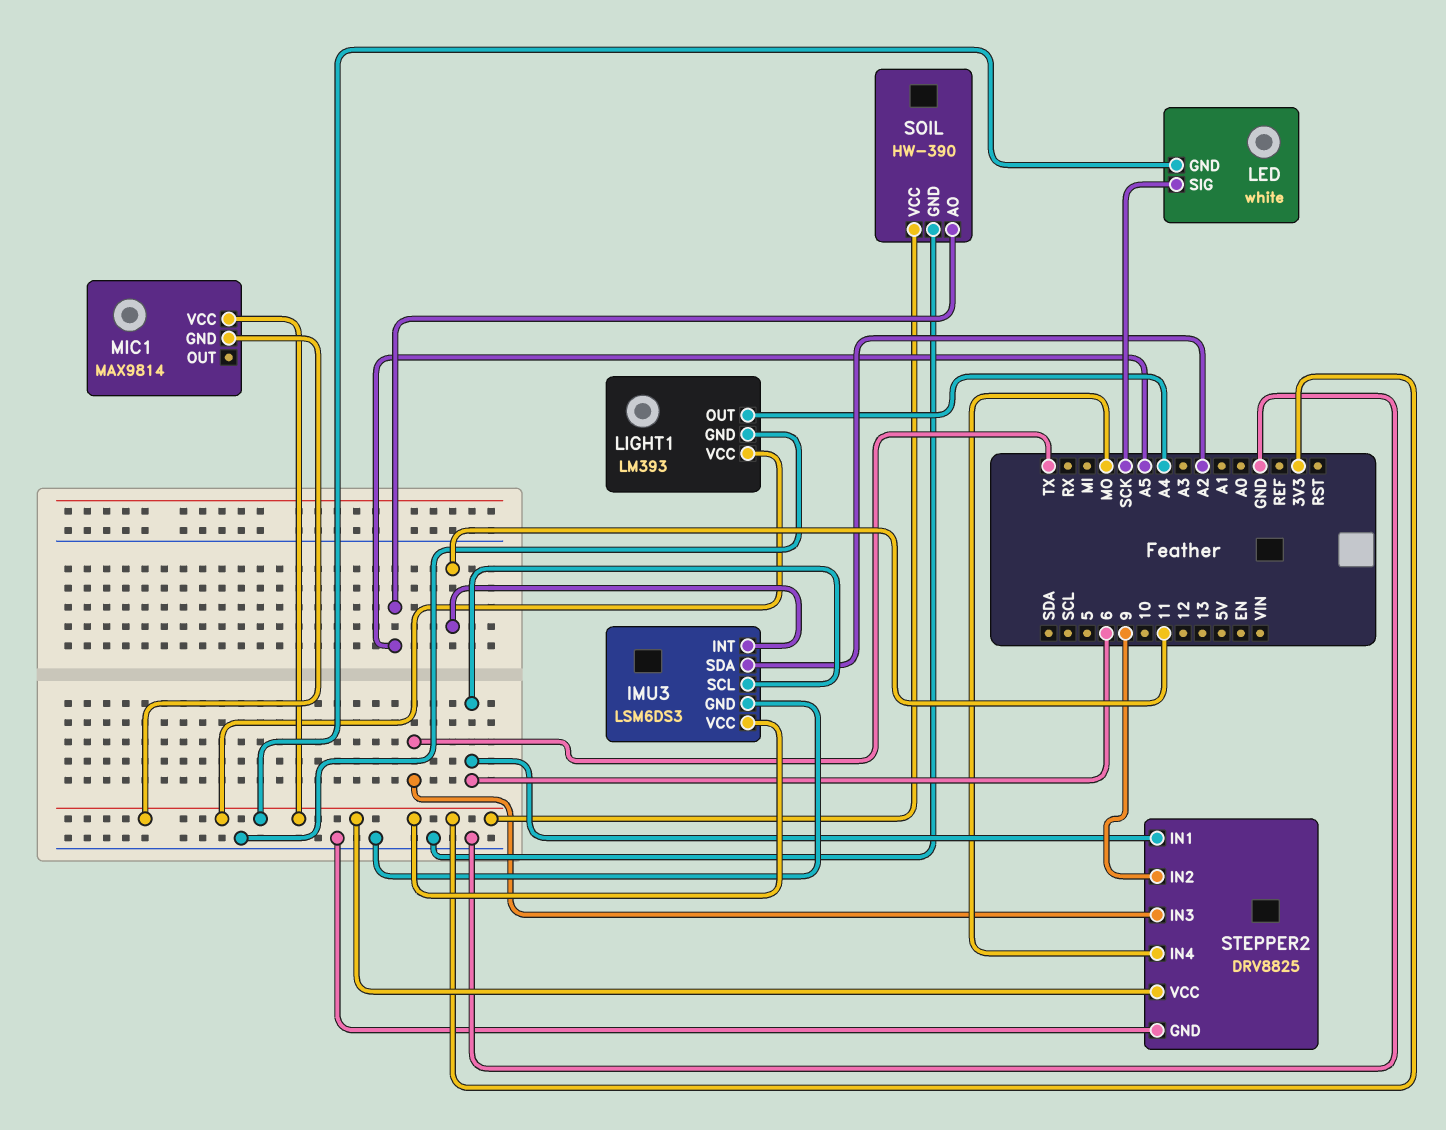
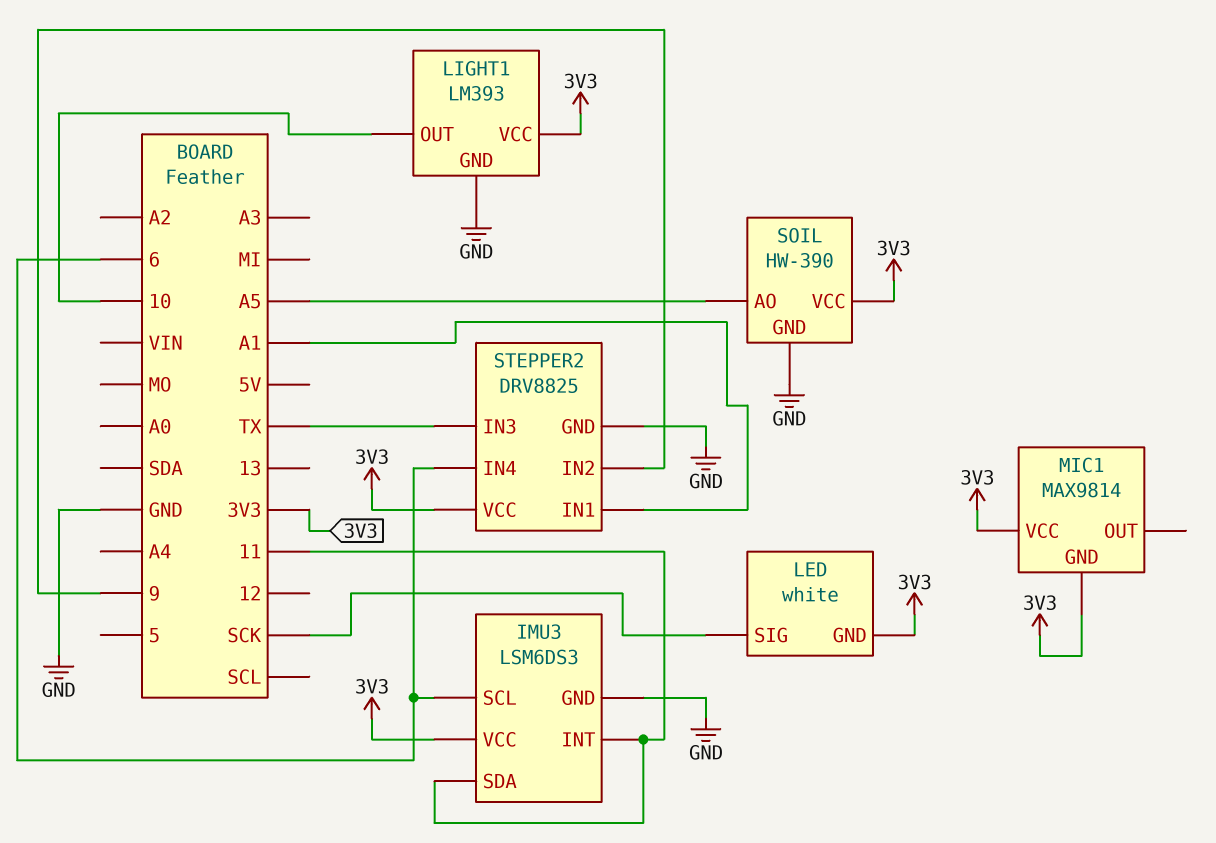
IMU3 pin SDA: A2 -> 11
LIGHT1 pin OUT: A4 -> 10
STEPPER2 pin IN1: 6 -> A1
STEPPER2 pin IN4: MO -> 6

